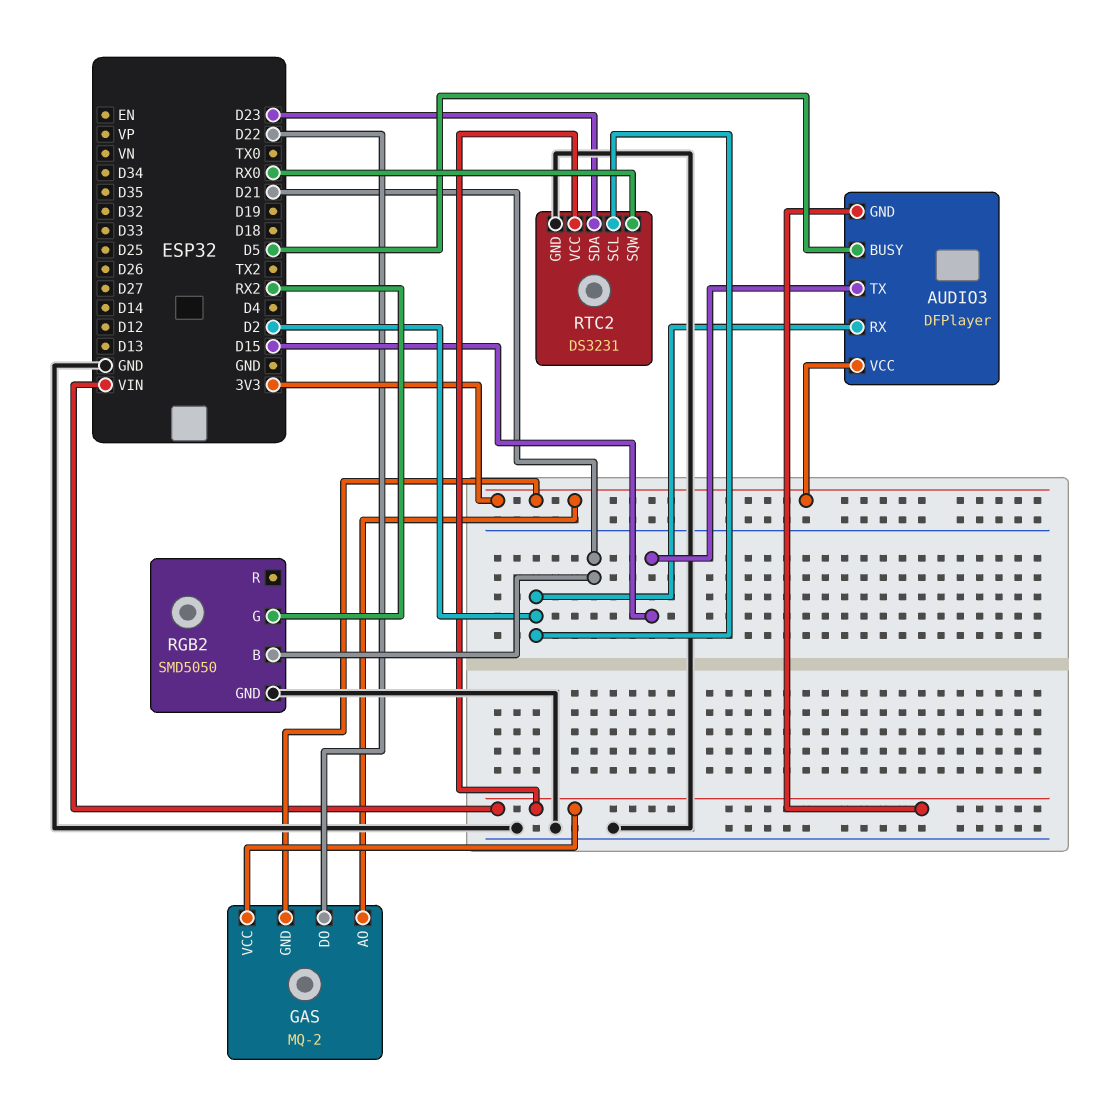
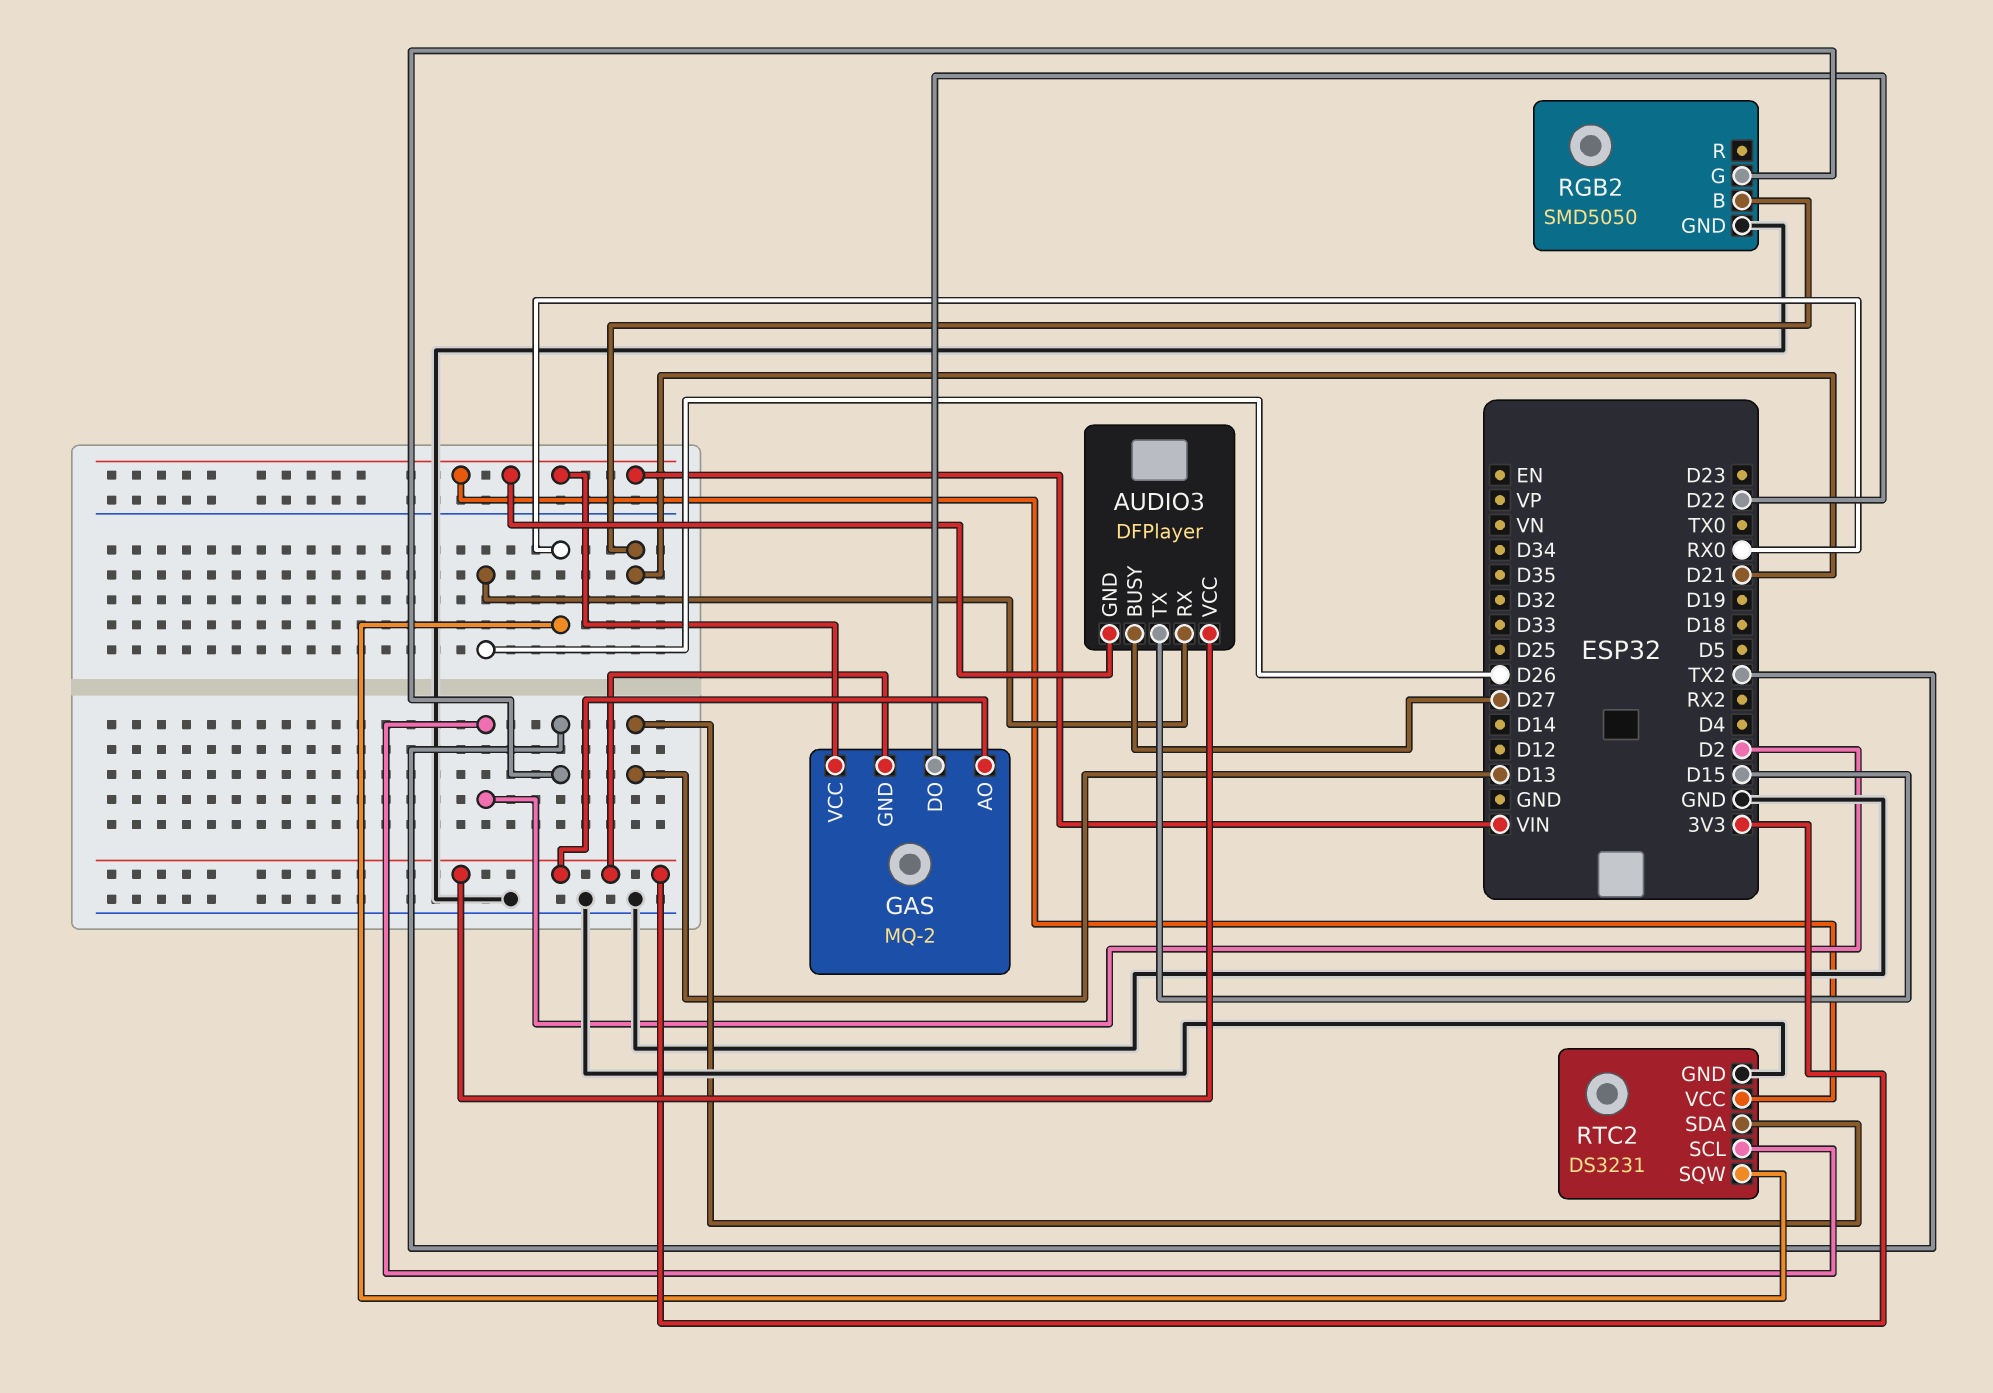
AUDIO3 pin BUSY: D5 -> D27
AUDIO3 pin RX: D2 -> D26
RGB2 pin G: RX2 -> TX2
RTC2 pin SDA: D23 -> D13

